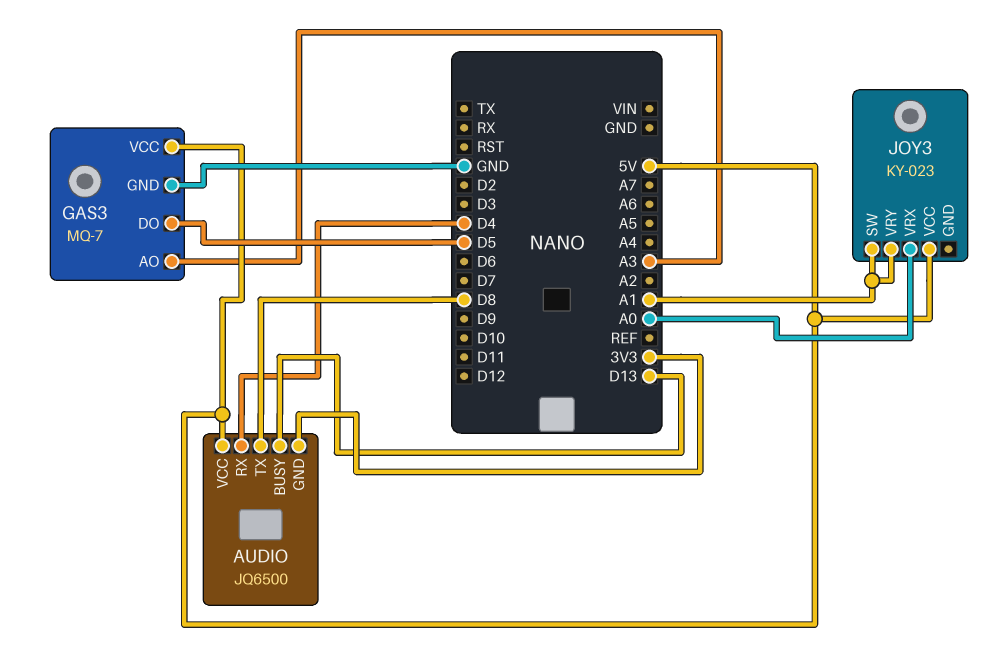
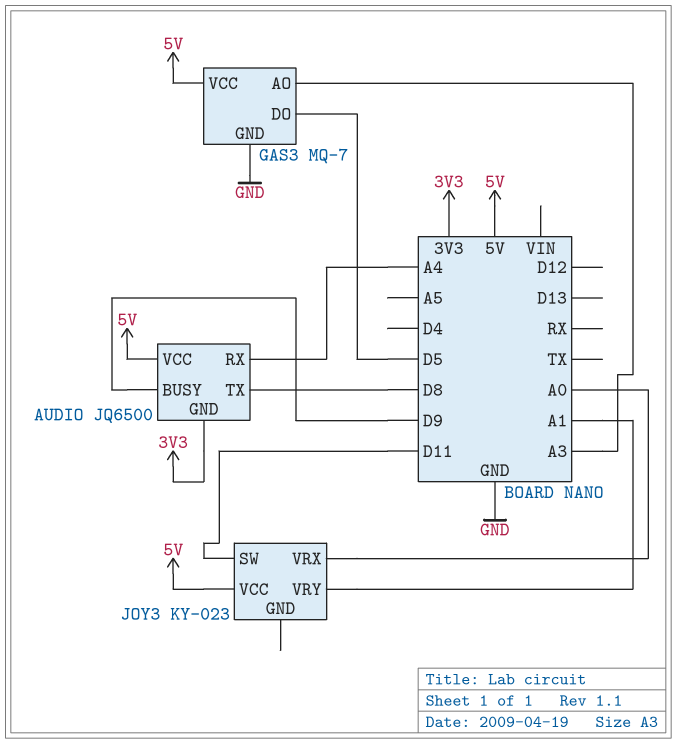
AUDIO pin BUSY: D13 -> D9
AUDIO pin RX: D4 -> A4
JOY3 pin SW: A1 -> D11

